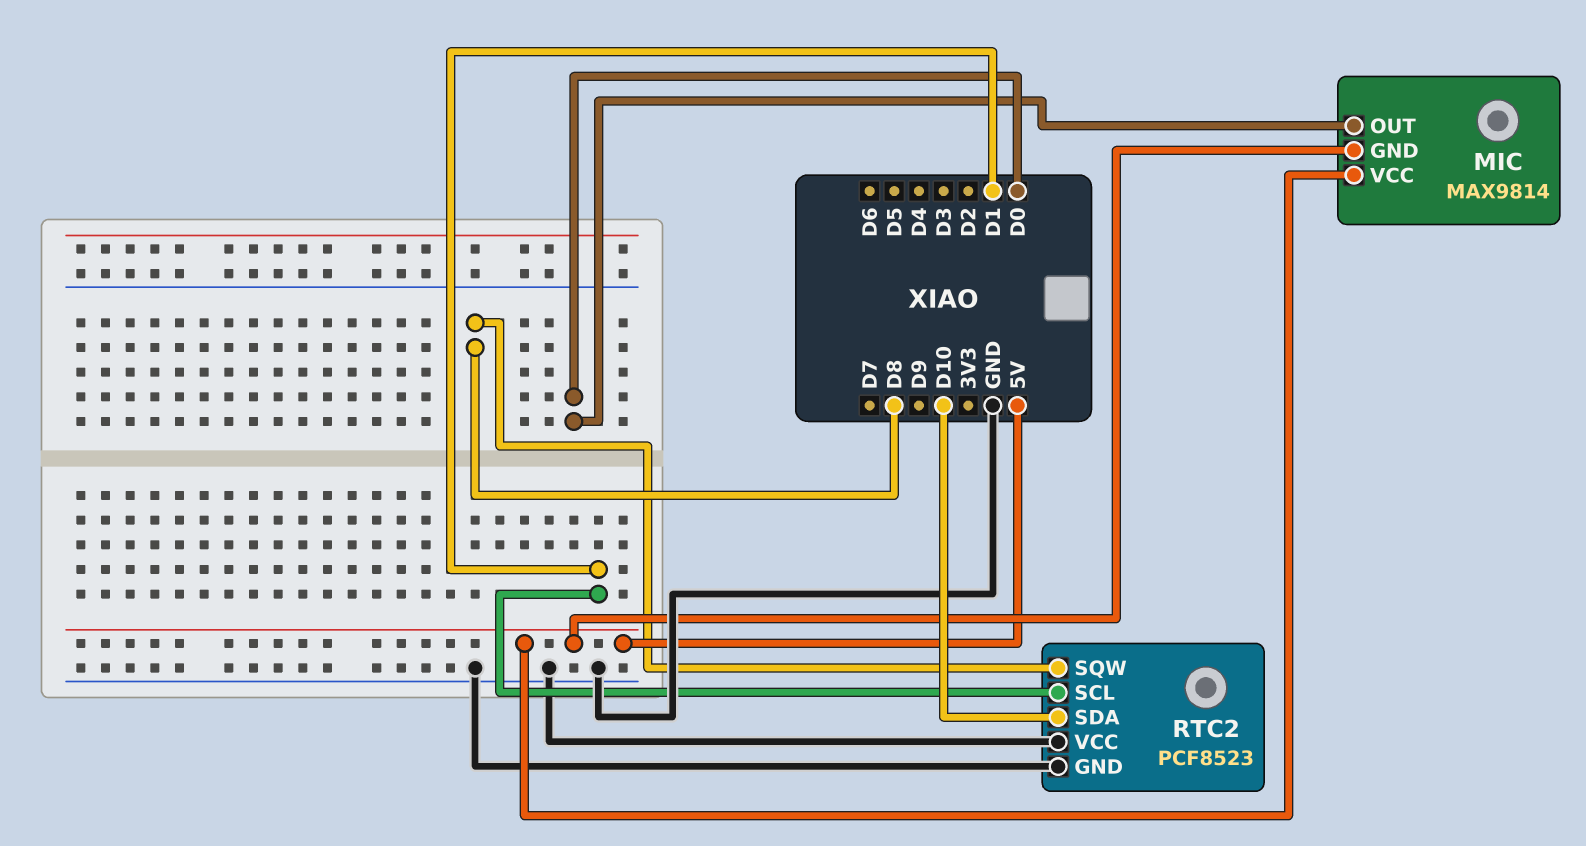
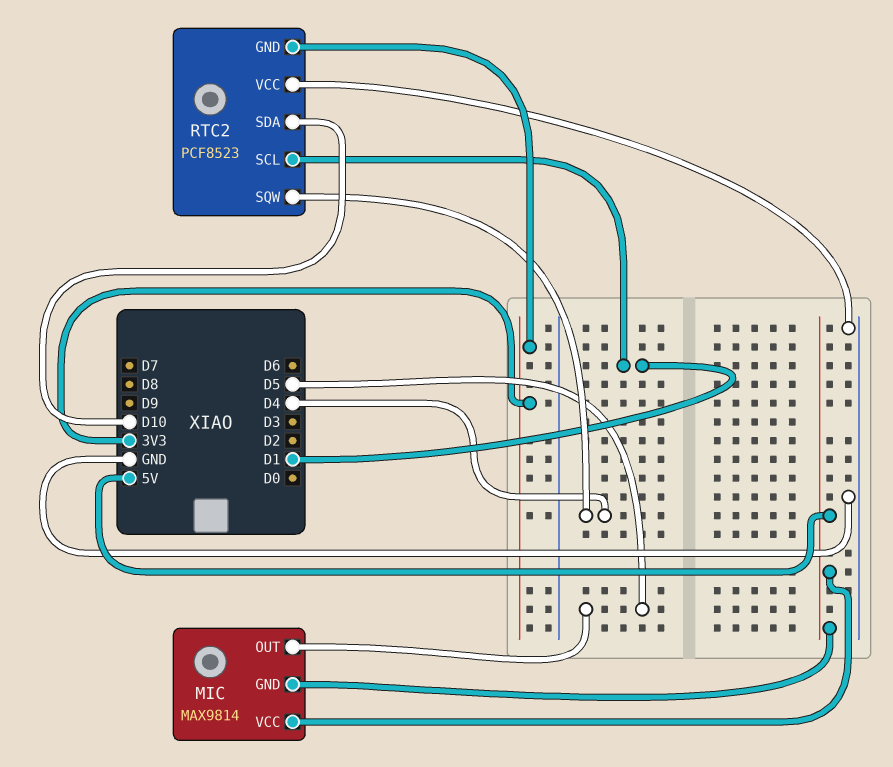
MIC pin OUT: D0 -> D5
RTC2 pin GND: GND -> 3V3
RTC2 pin SQW: D8 -> D4

